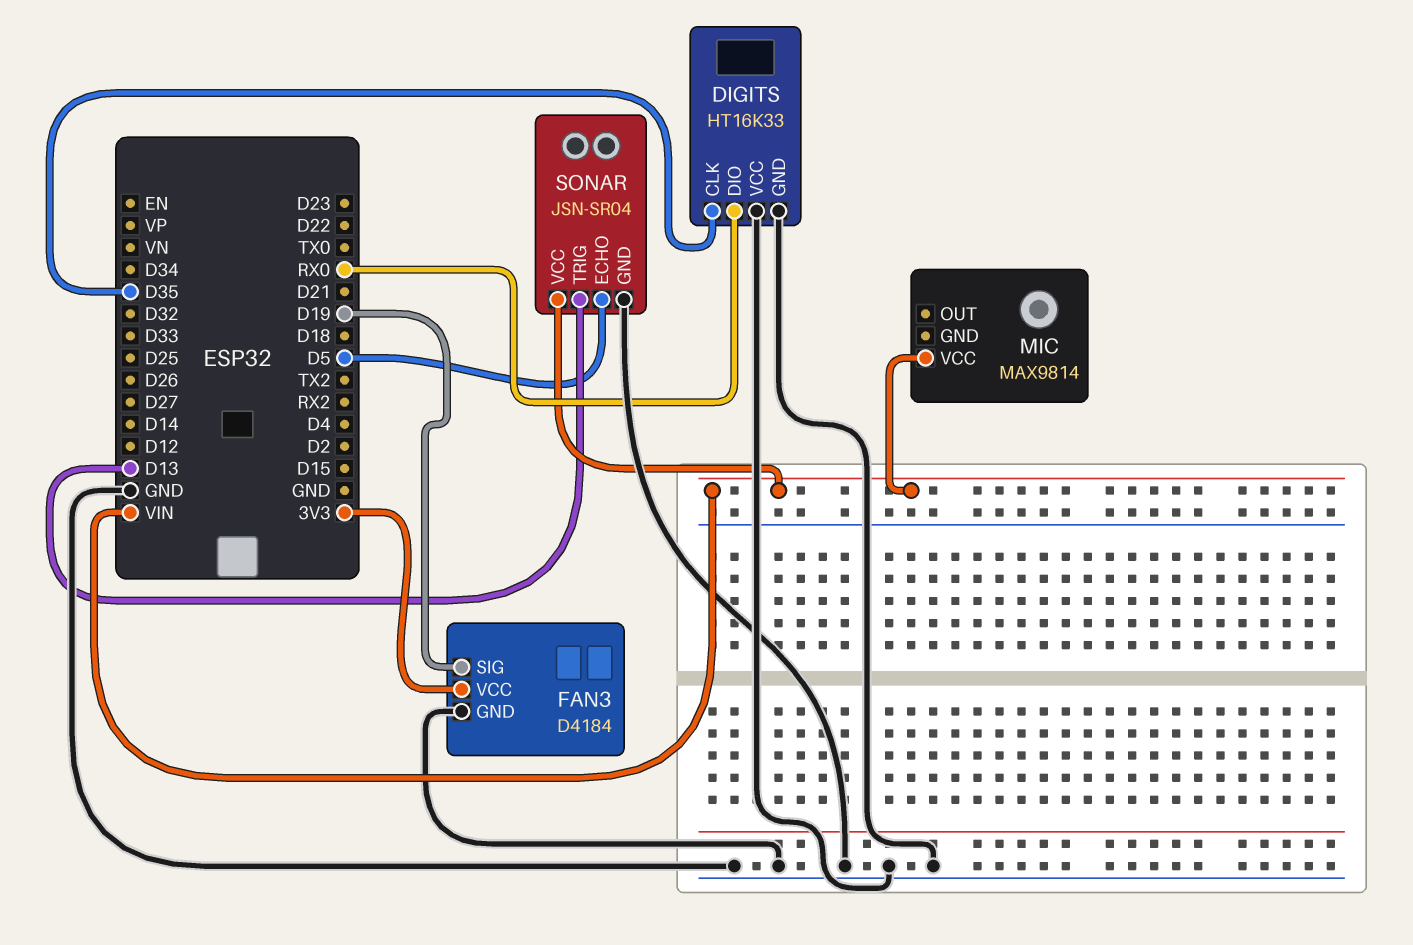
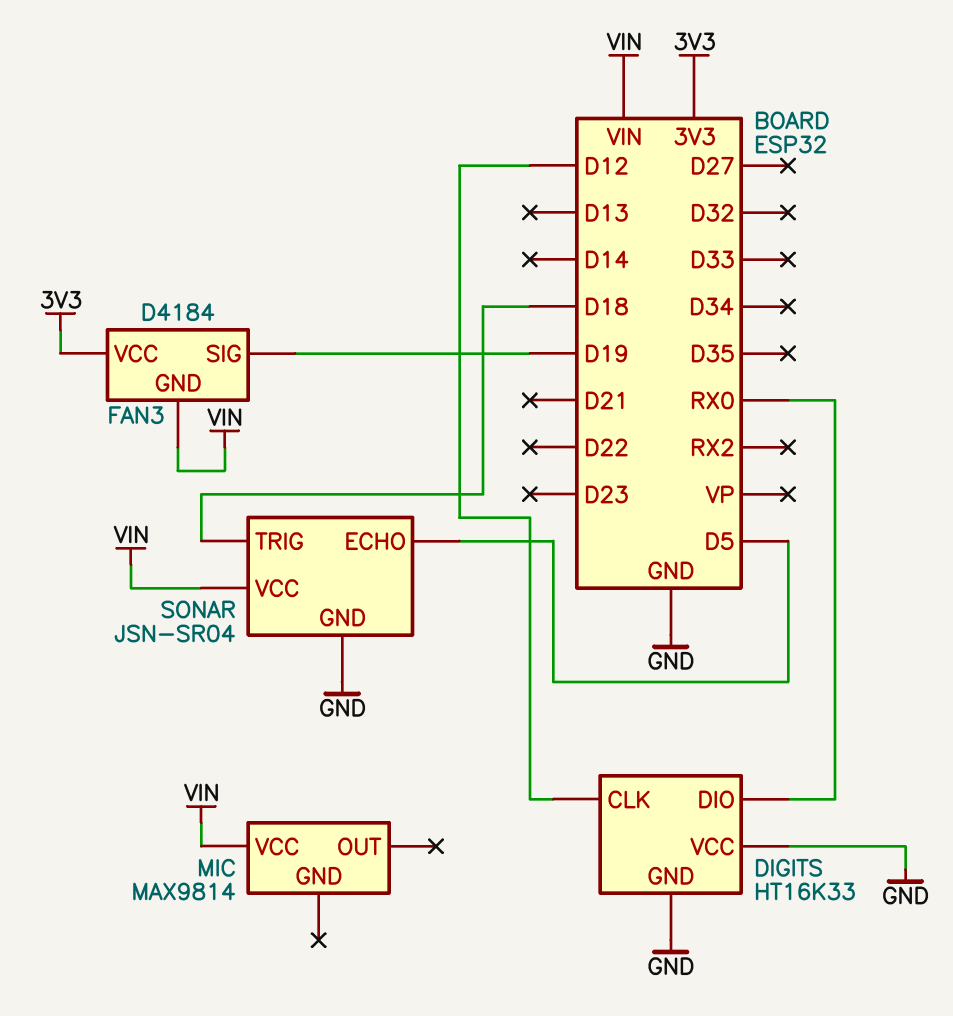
DIGITS pin CLK: D35 -> D12
FAN3 pin GND: GND -> VIN
SONAR pin TRIG: D13 -> D18

